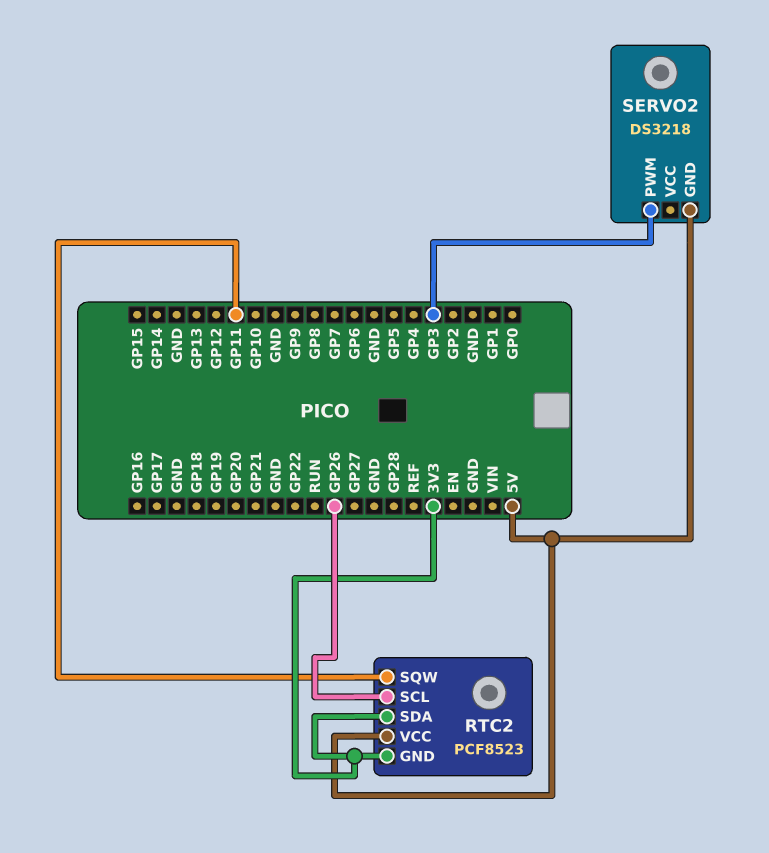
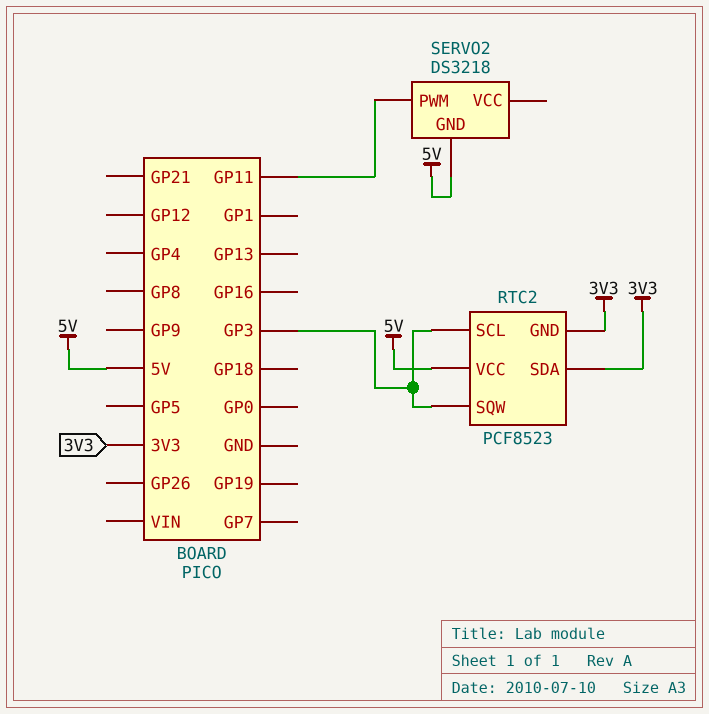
RTC2 pin SCL: GP26 -> GP3
RTC2 pin SQW: GP11 -> GP3
SERVO2 pin PWM: GP3 -> GP11

